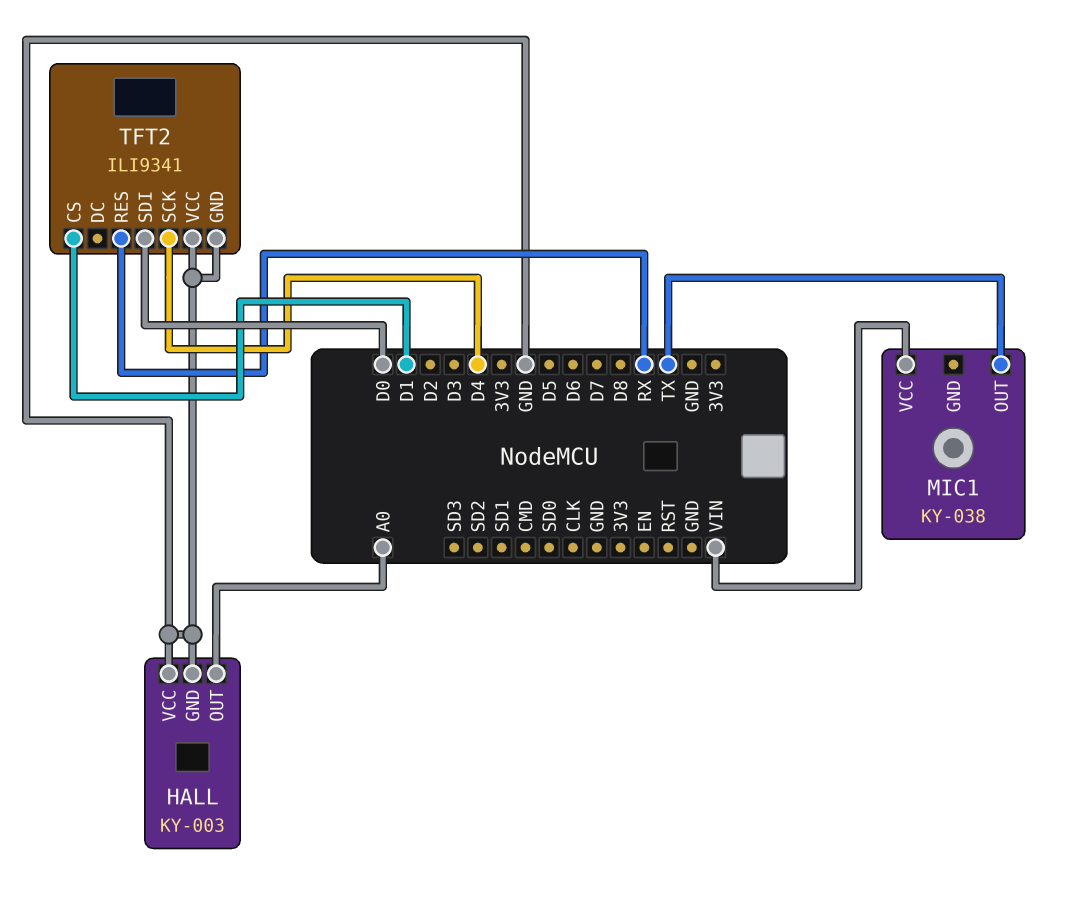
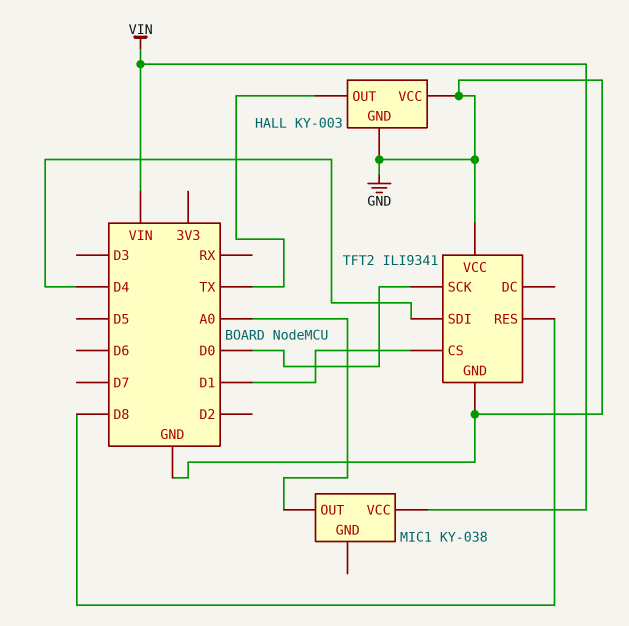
HALL pin OUT: A0 -> TX
MIC1 pin OUT: TX -> A0
TFT2 pin RES: RX -> D8
TFT2 pin SCK: D4 -> D0
TFT2 pin SDI: D0 -> D4

